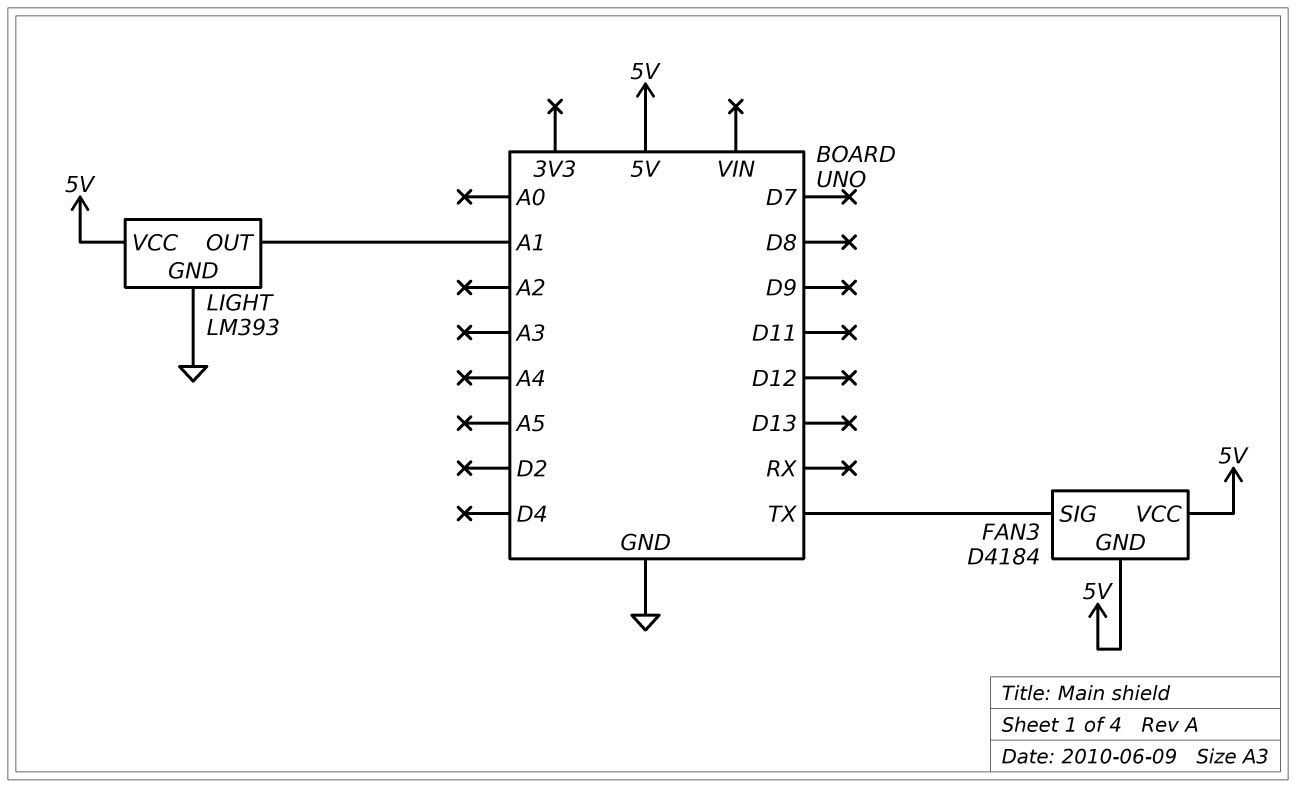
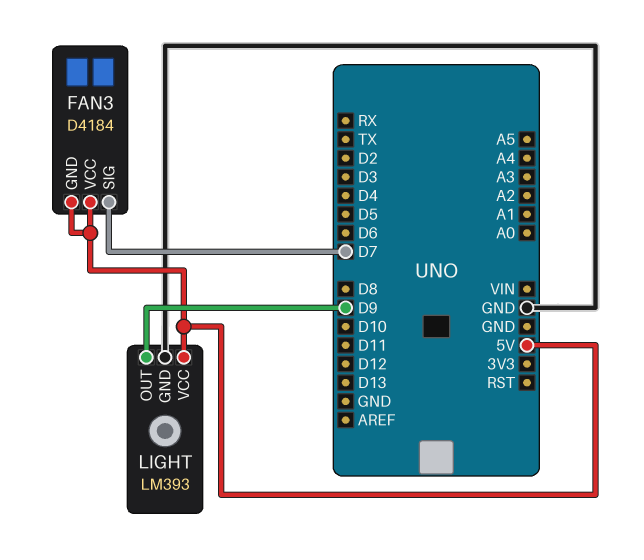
FAN3 pin SIG: TX -> D7
LIGHT pin OUT: A1 -> D9

